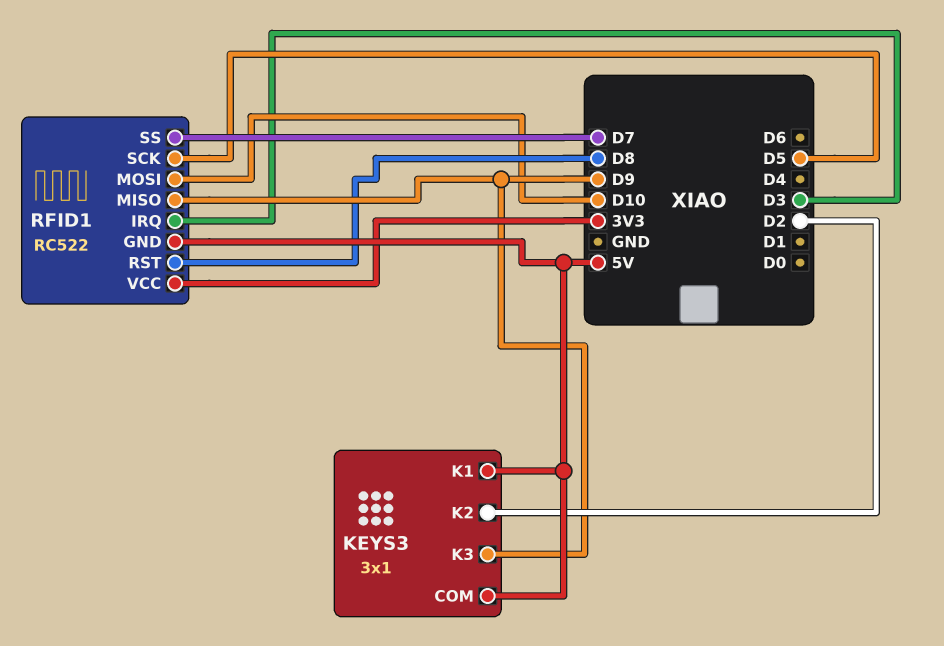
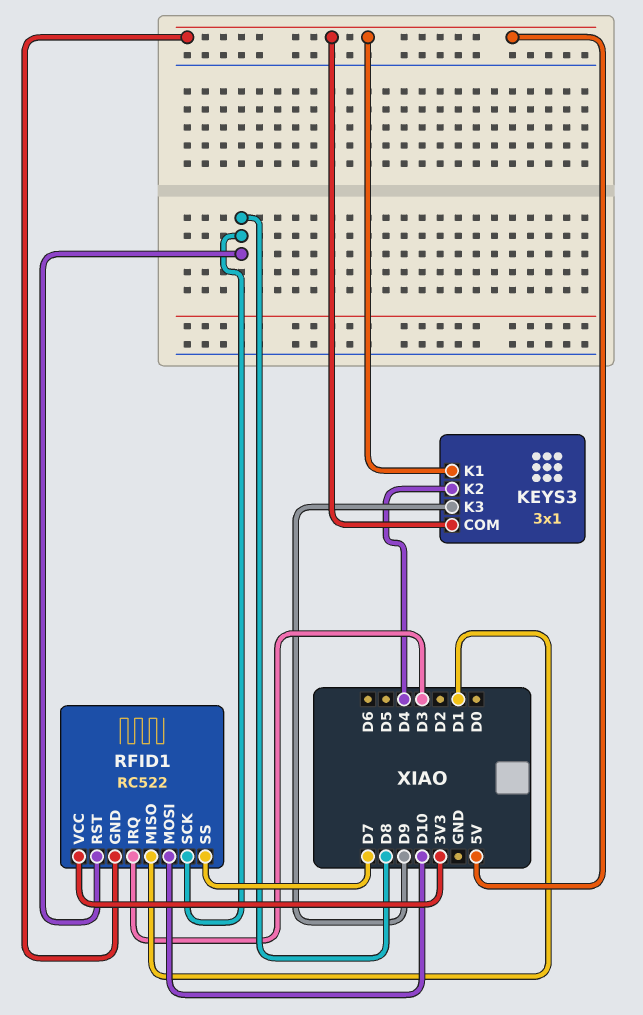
KEYS3 pin K2: D2 -> D4
RFID1 pin MISO: D9 -> D1
RFID1 pin SCK: D5 -> D8

